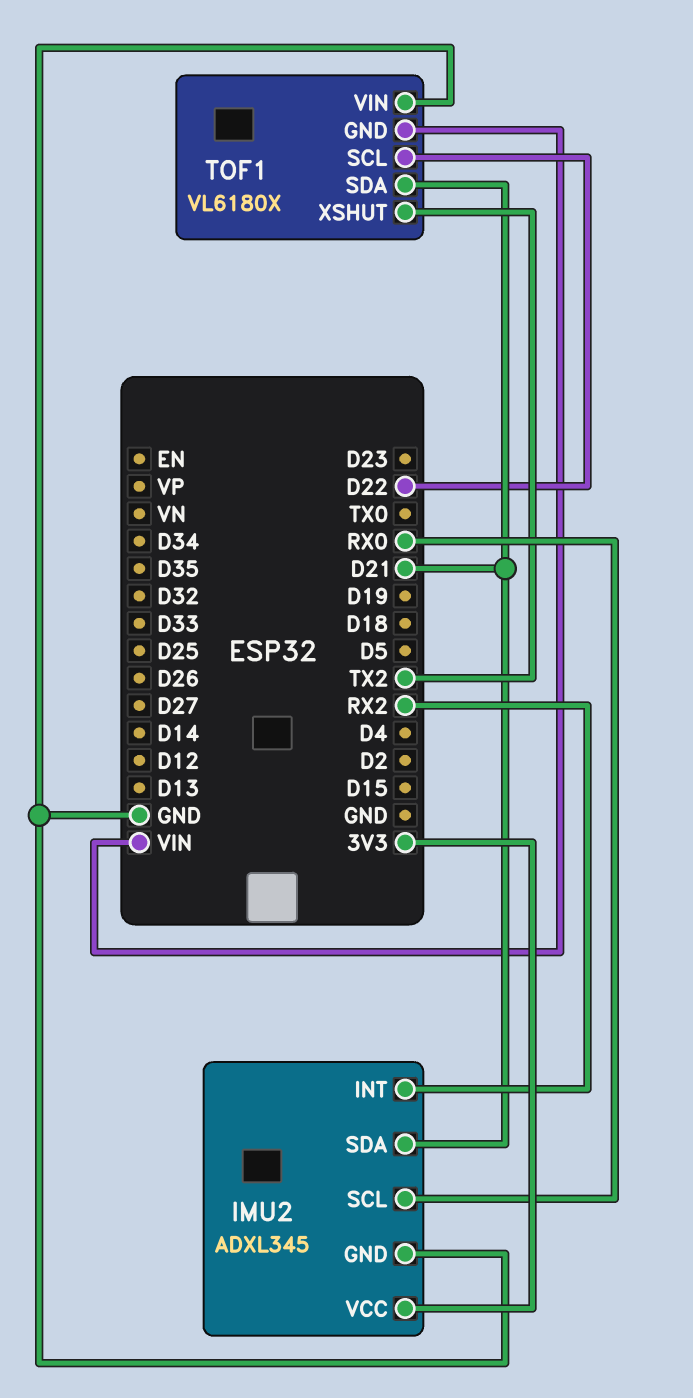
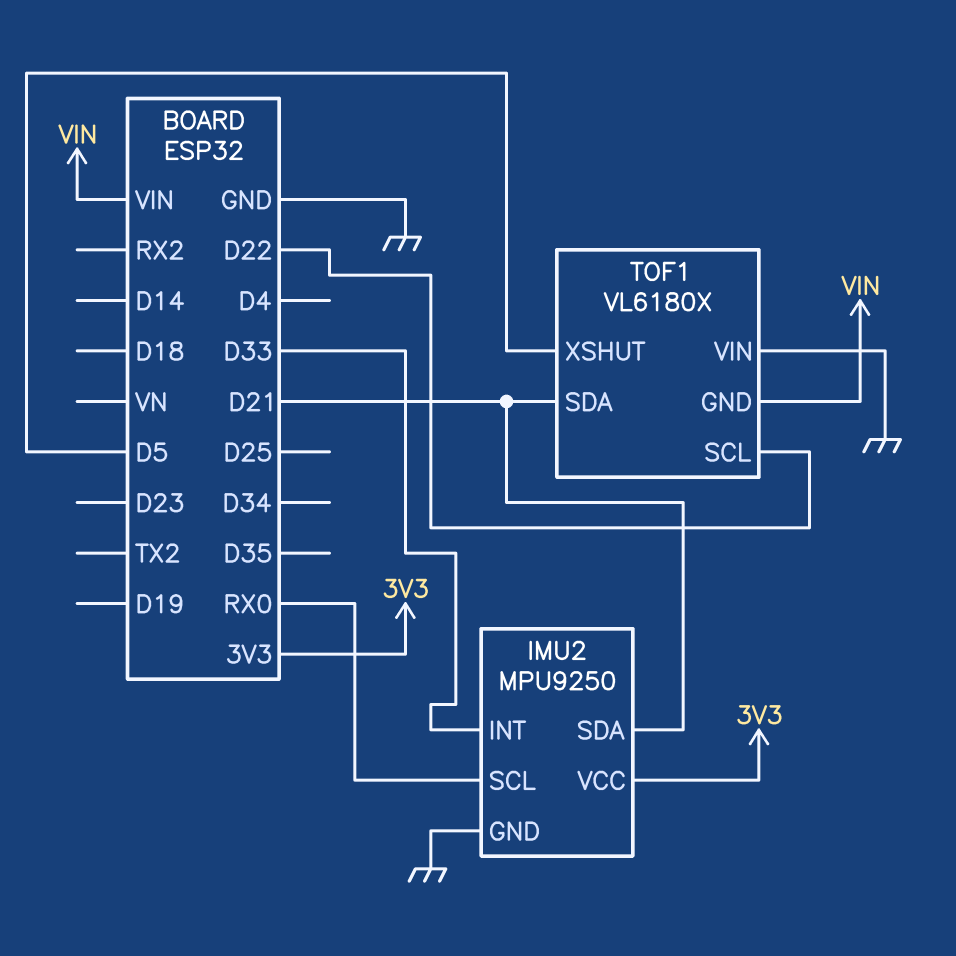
IMU2: ADXL345 -> MPU9250
IMU2 pin INT: RX2 -> D33
TOF1 pin XSHUT: TX2 -> D5

